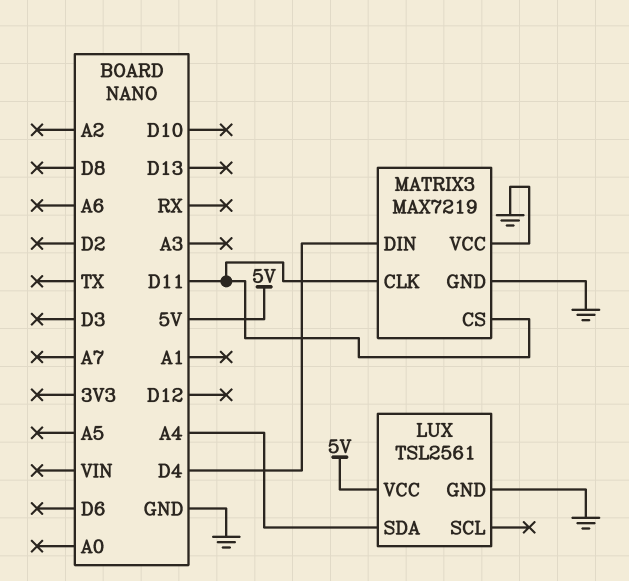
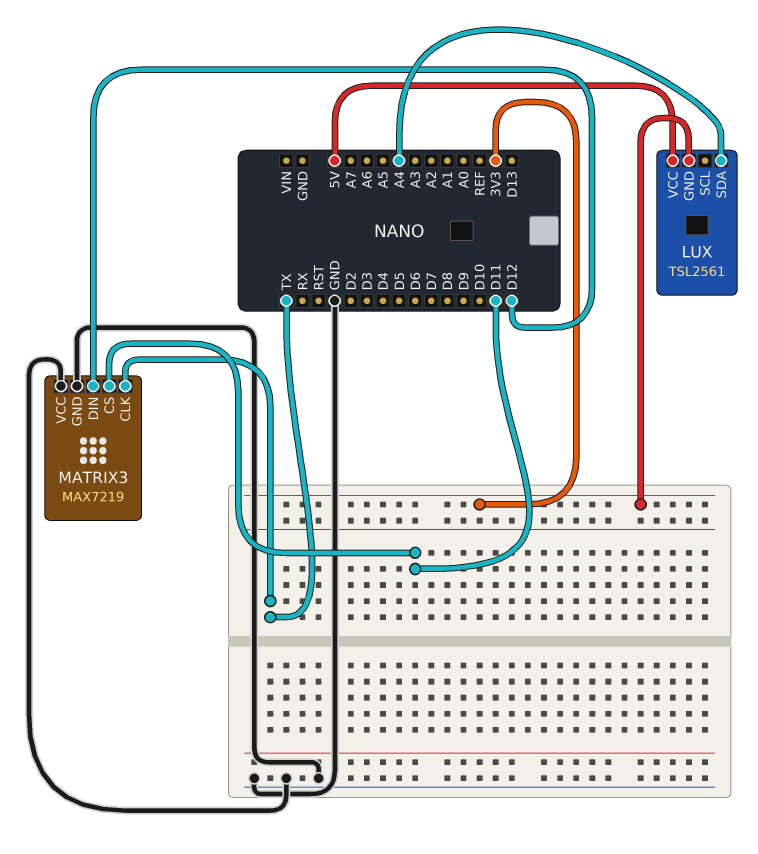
LUX pin GND: GND -> 3V3
MATRIX3 pin CLK: D11 -> TX
MATRIX3 pin DIN: D4 -> D12

